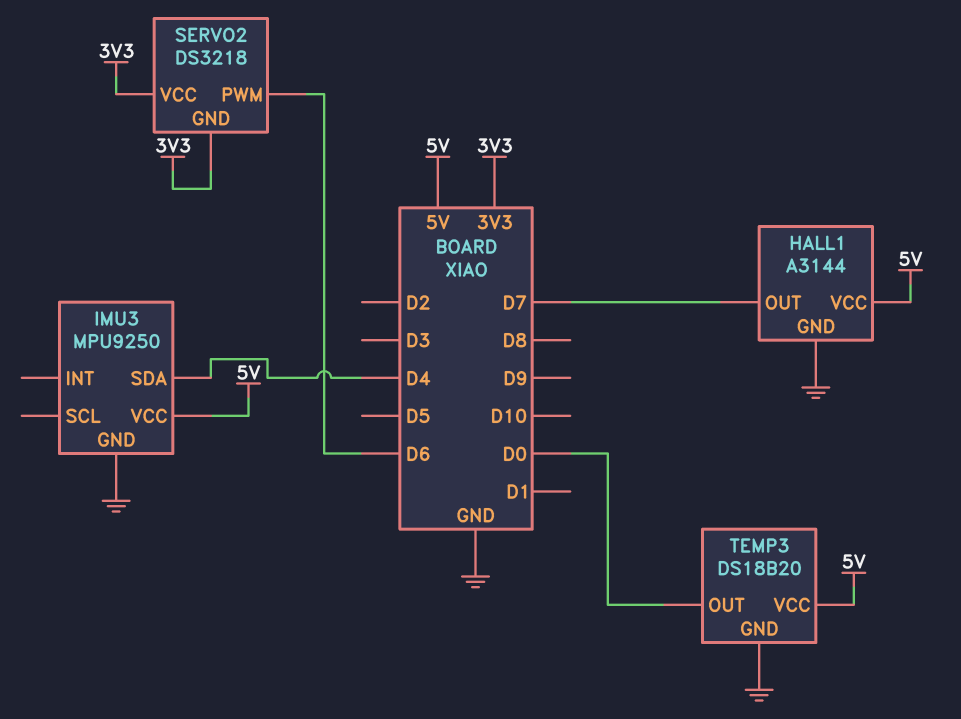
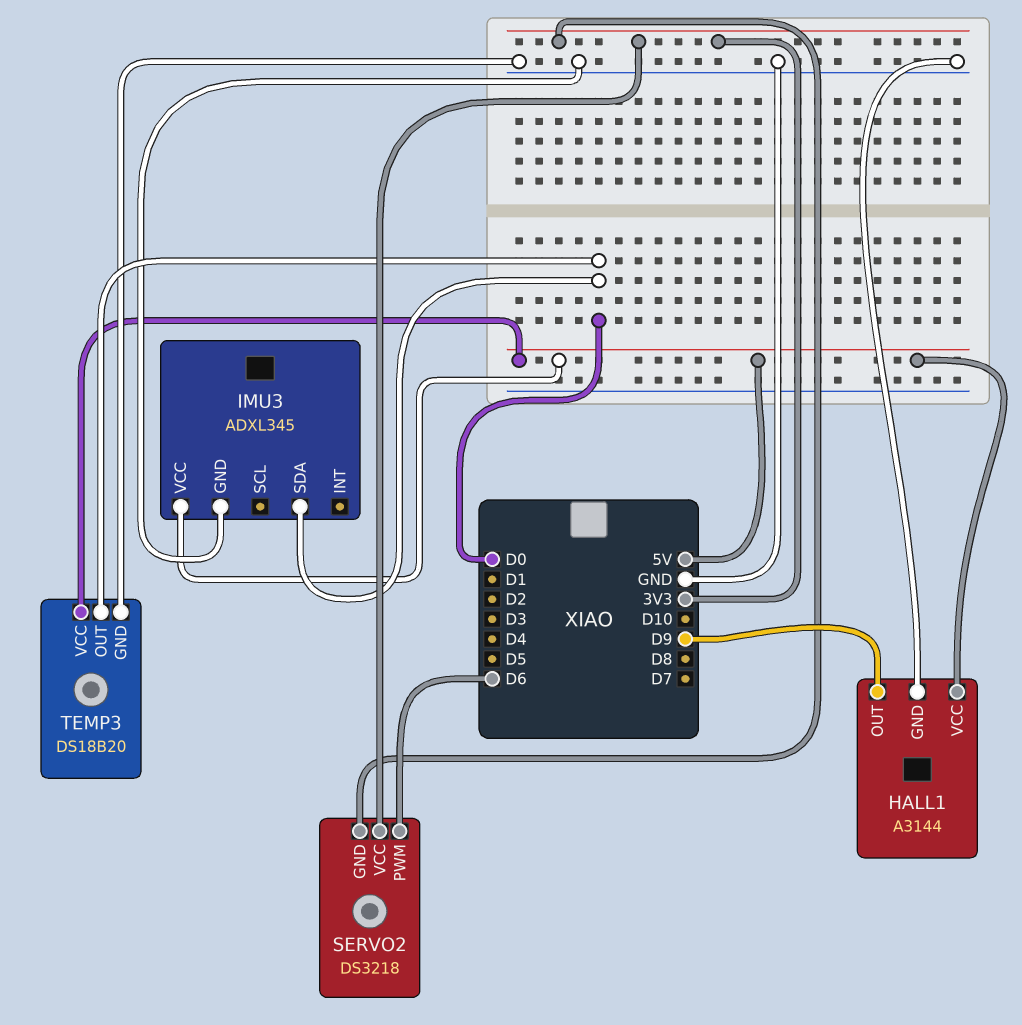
HALL1 pin OUT: D7 -> D9
IMU3: MPU9250 -> ADXL345
IMU3 pin SDA: D4 -> D0

